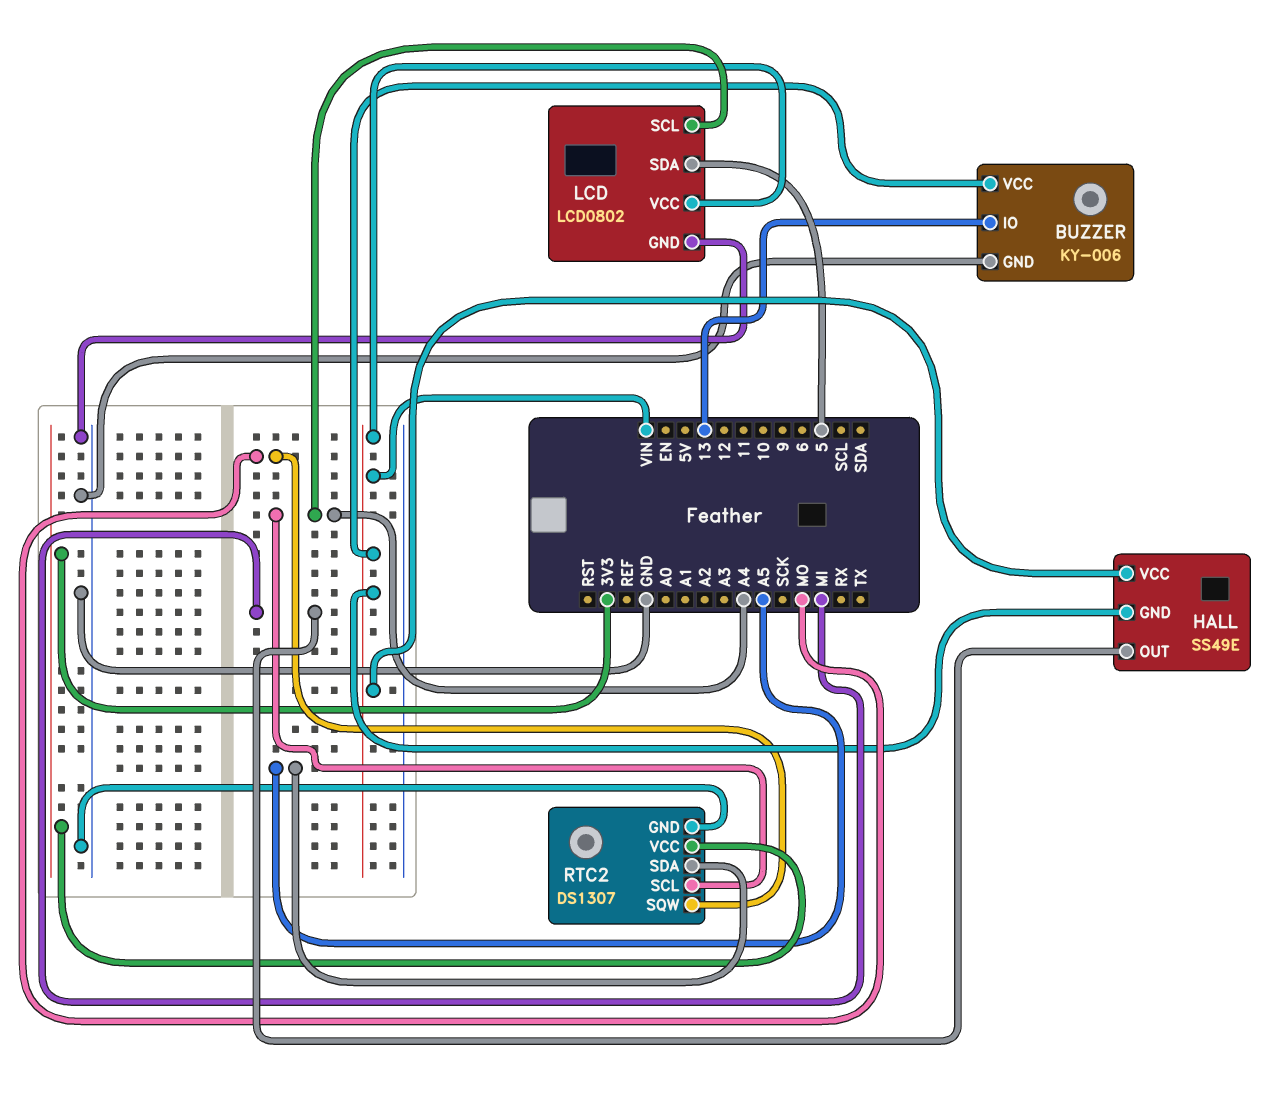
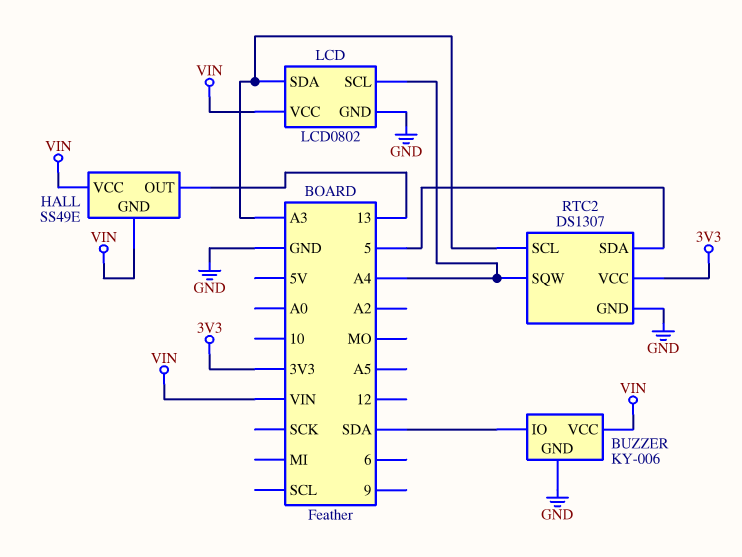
BUZZER pin IO: 13 -> SDA
HALL pin OUT: MI -> 13
LCD pin SDA: 5 -> A3
RTC2 pin SCL: A4 -> A3
RTC2 pin SDA: A5 -> 5
RTC2 pin SQW: MO -> A4

